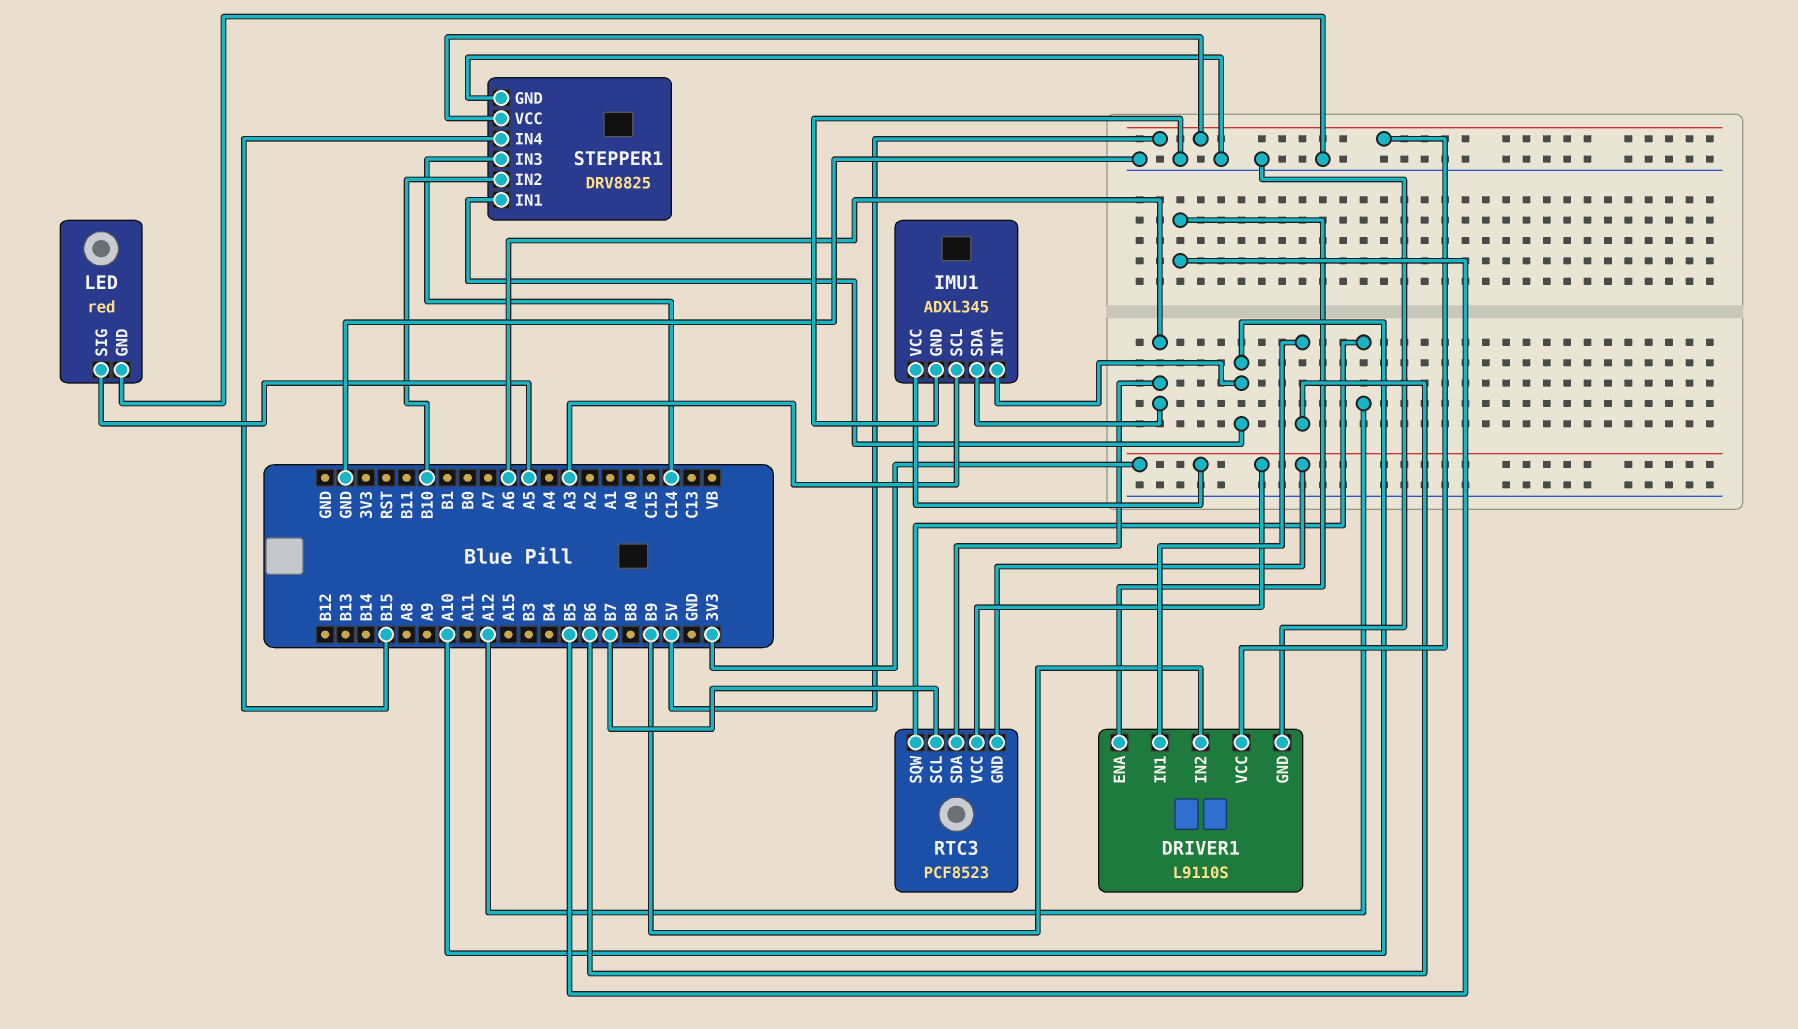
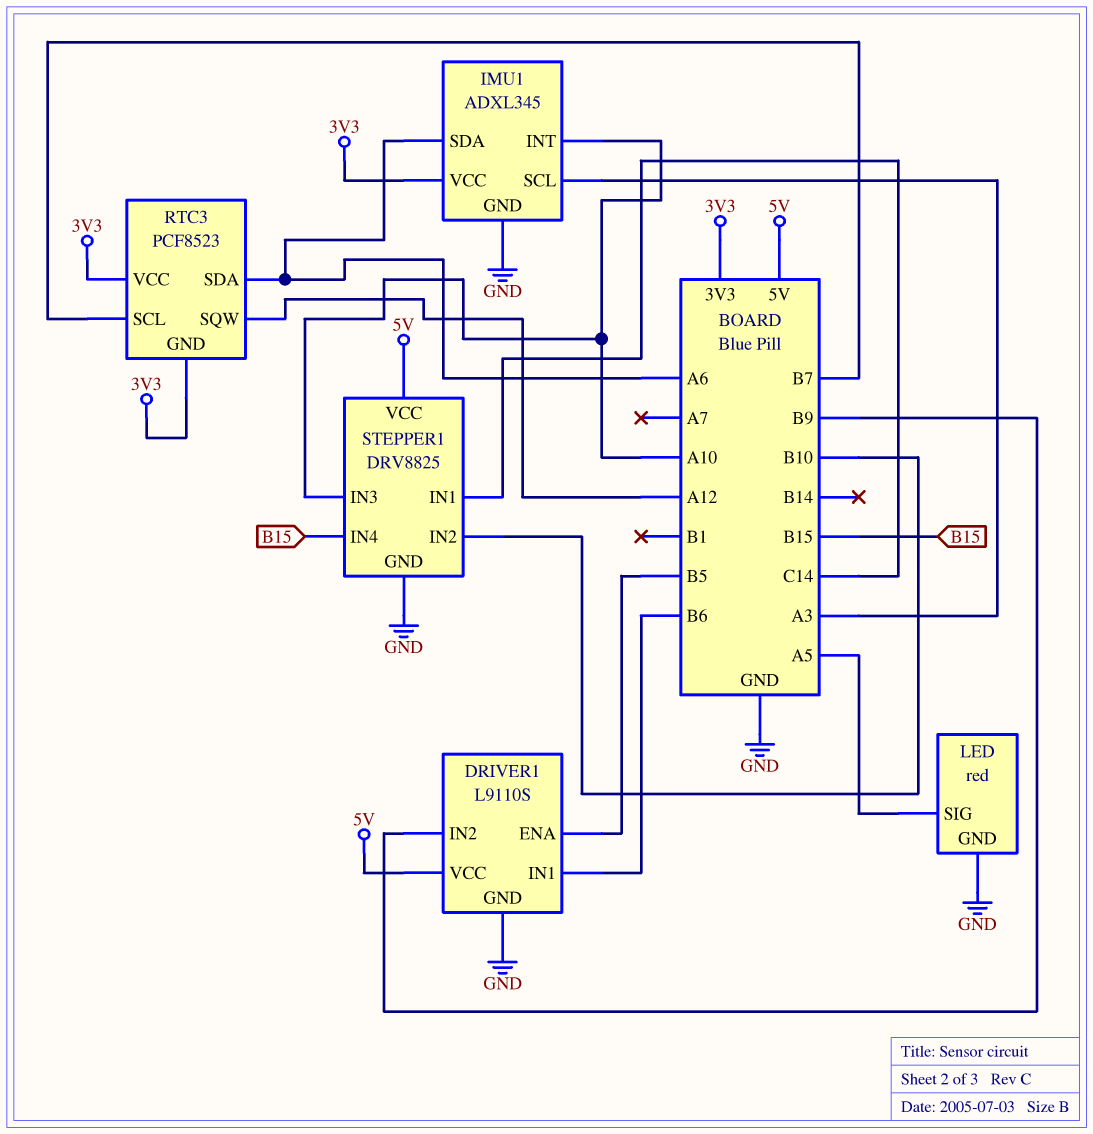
STEPPER1 pin IN1: A10 -> C14
STEPPER1 pin IN3: C14 -> A10

